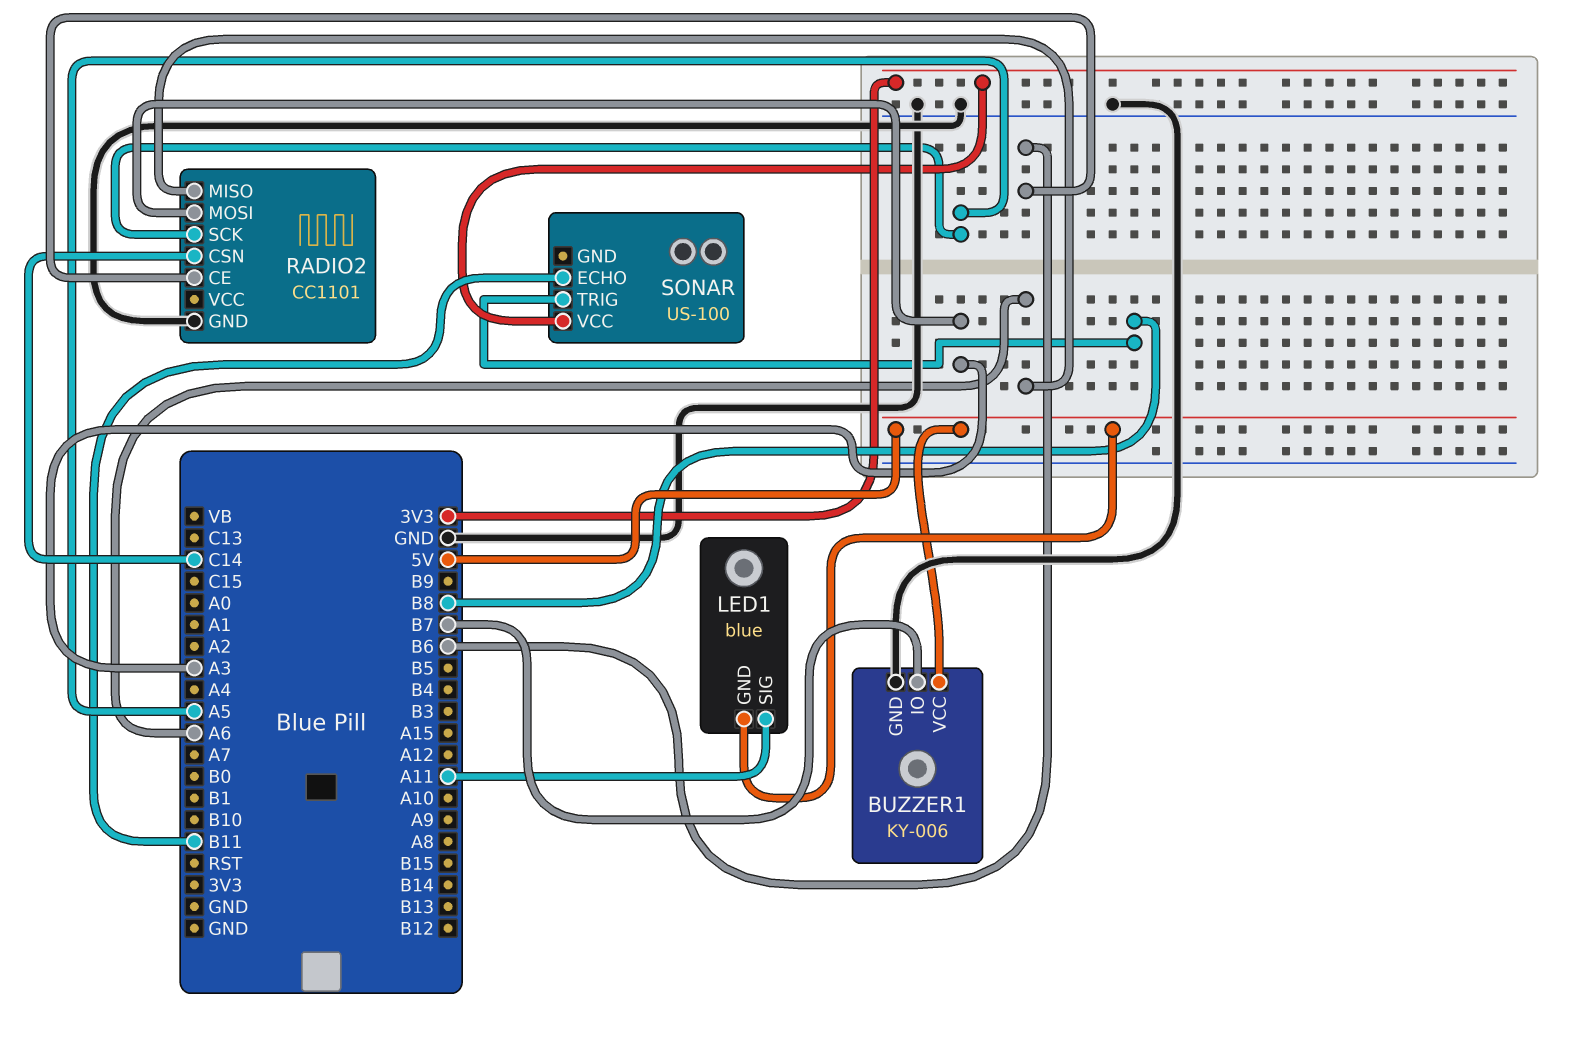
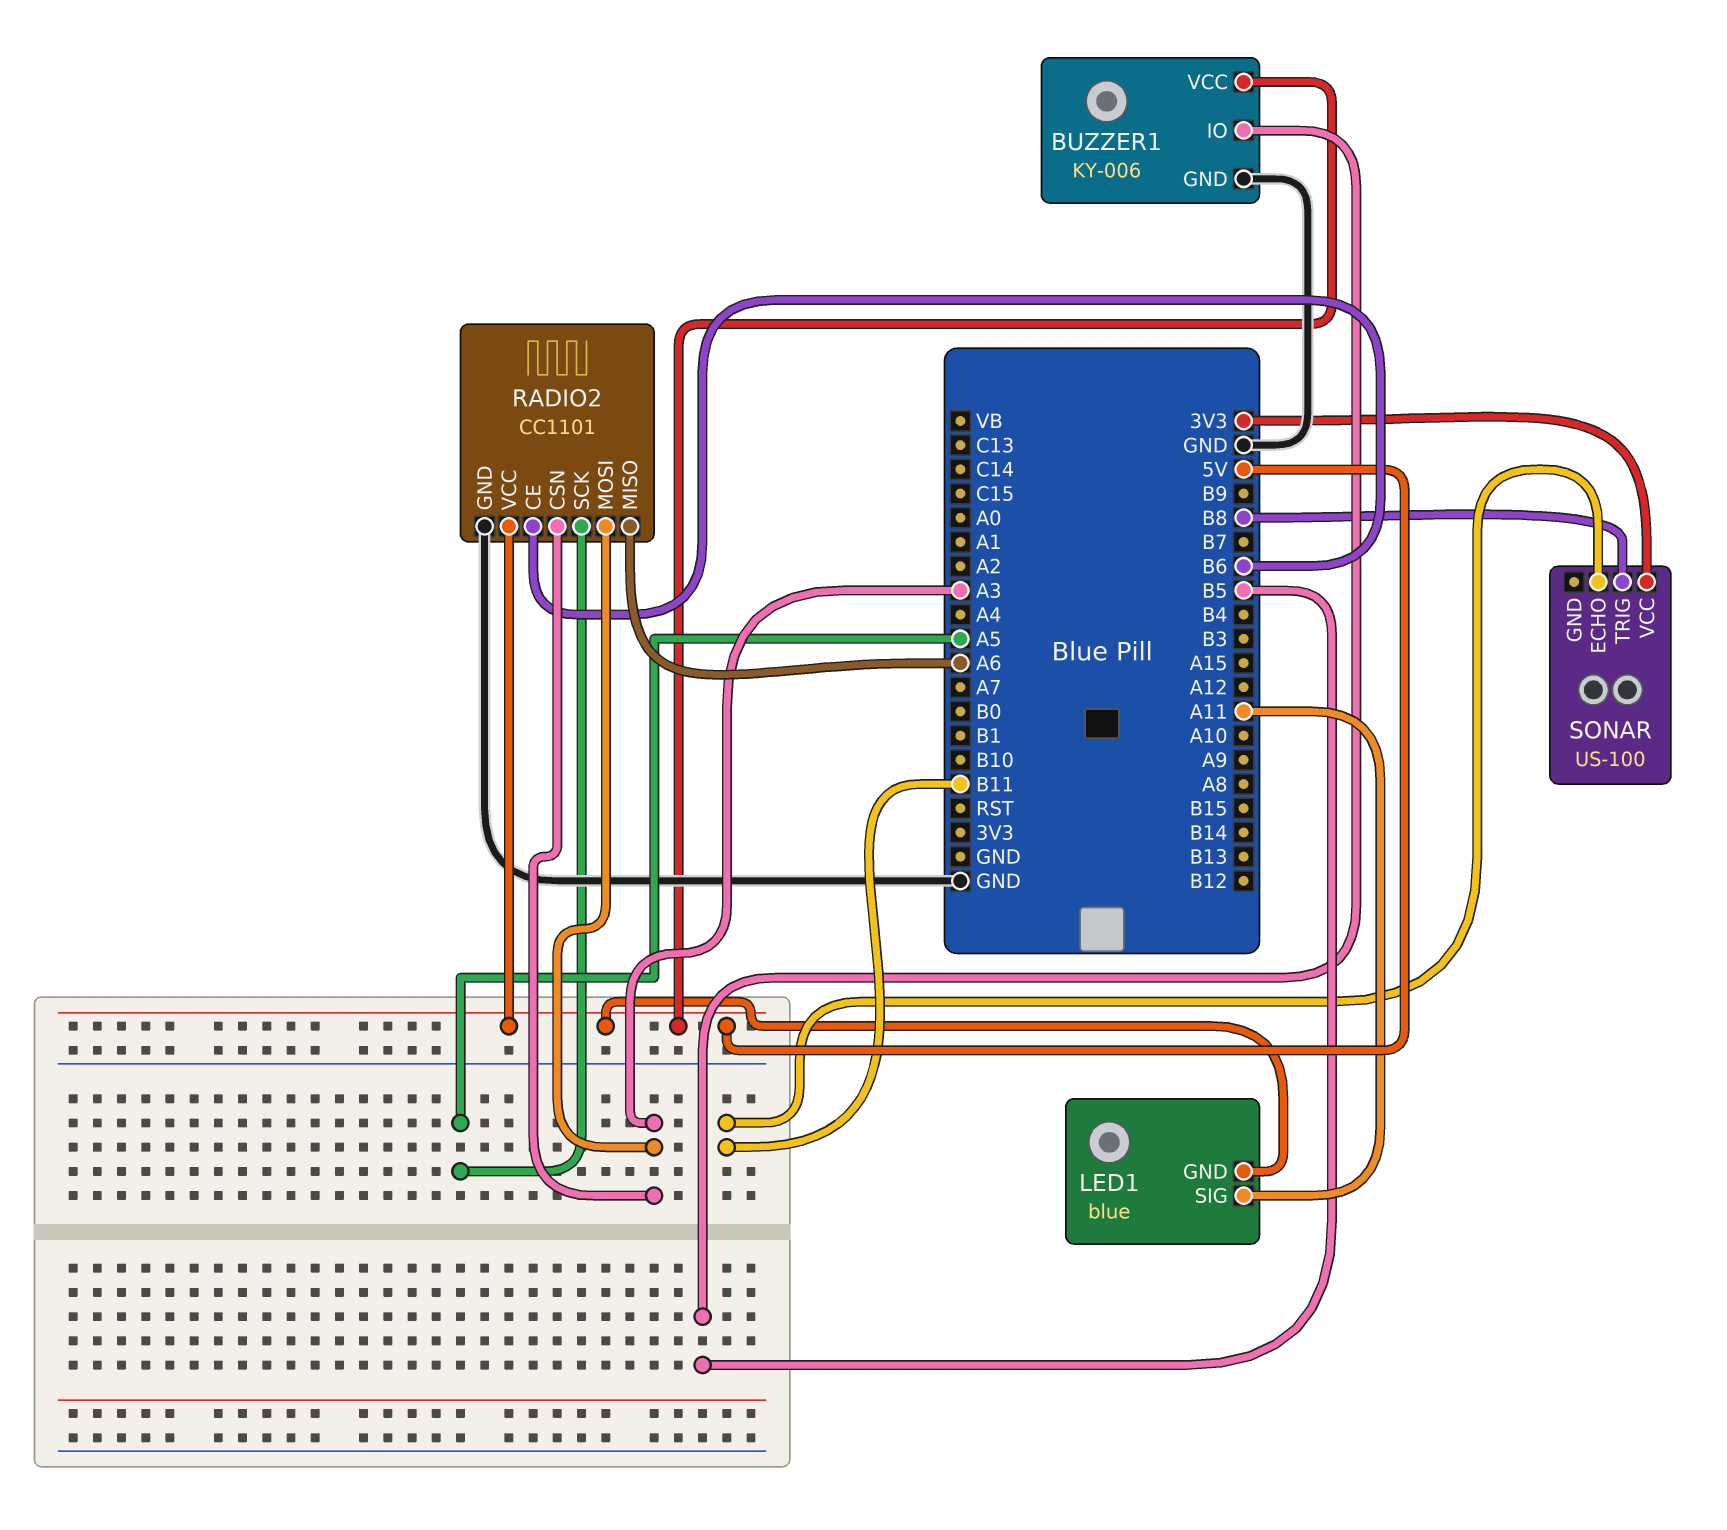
BUZZER1 pin IO: B7 -> B5
RADIO2 pin CSN: C14 -> A3
RADIO2 pin VCC: none -> 5V

